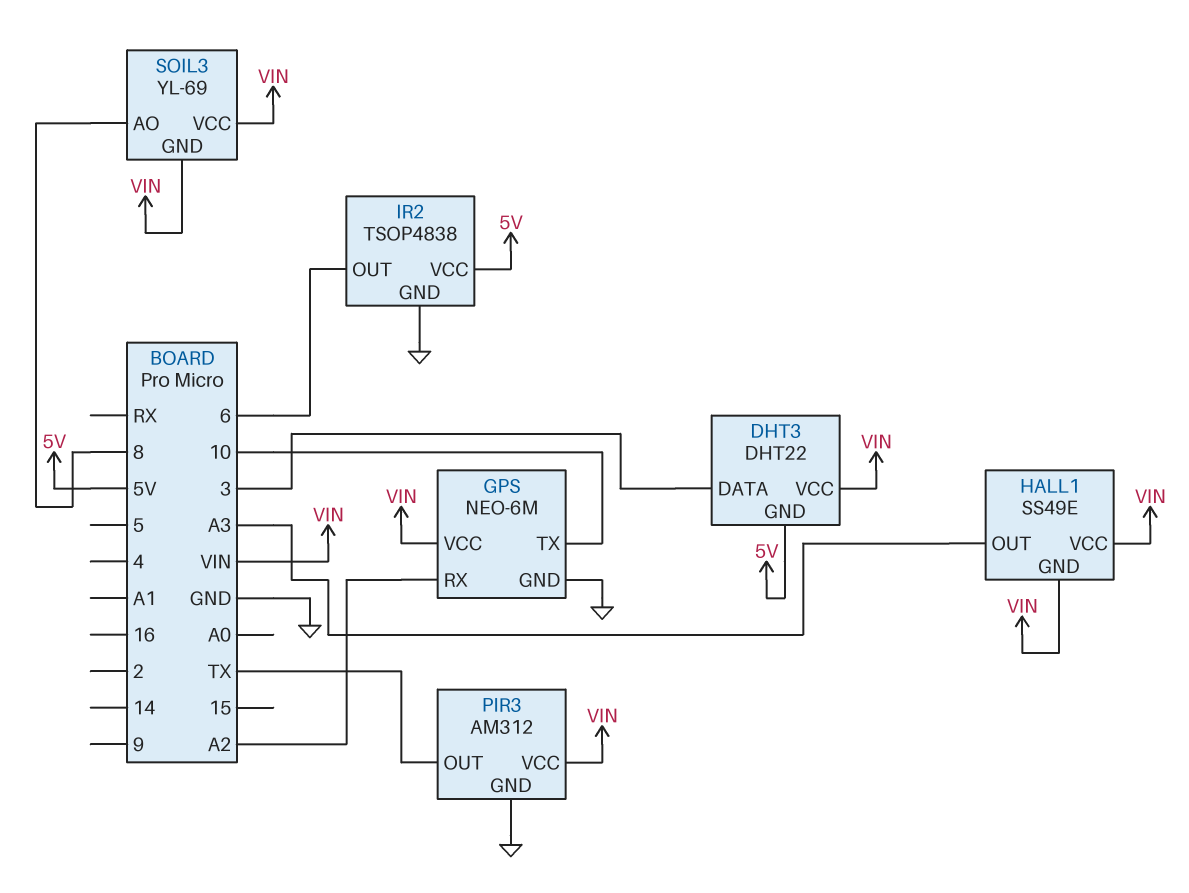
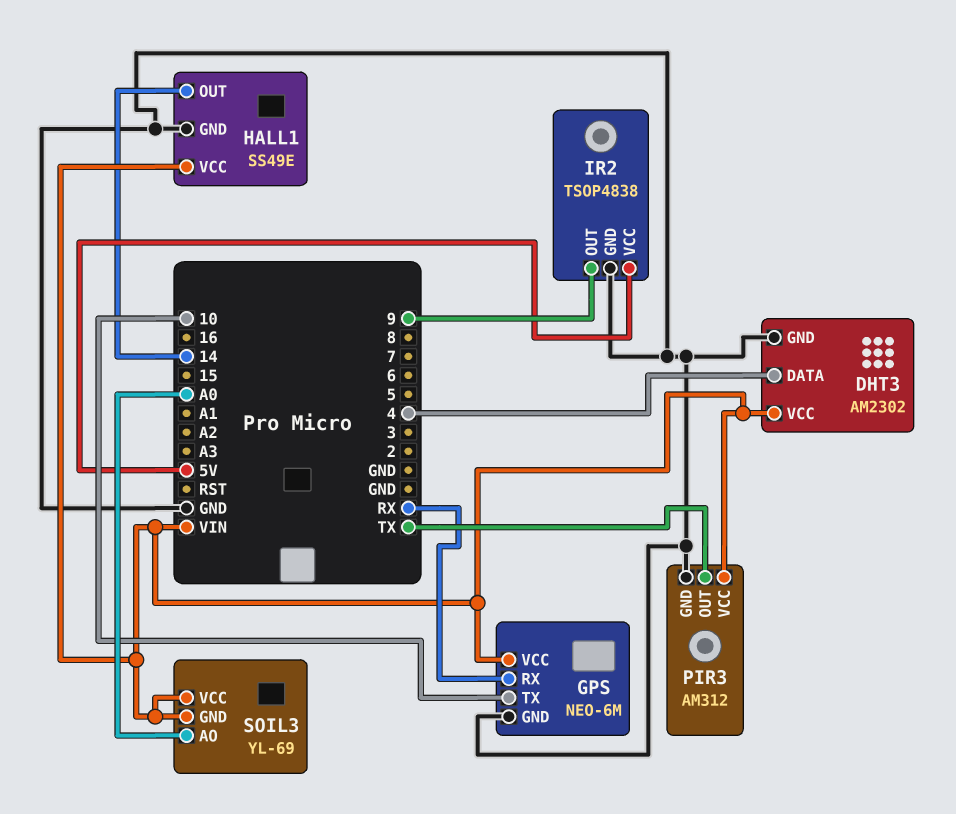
DHT3: DHT22 -> AM2302
DHT3 pin DATA: 3 -> 4
DHT3 pin GND: 5V -> GND
GPS pin RX: A2 -> RX
HALL1 pin GND: VIN -> GND
HALL1 pin OUT: A3 -> 14
IR2 pin OUT: 6 -> 9
SOIL3 pin AO: 8 -> A0

